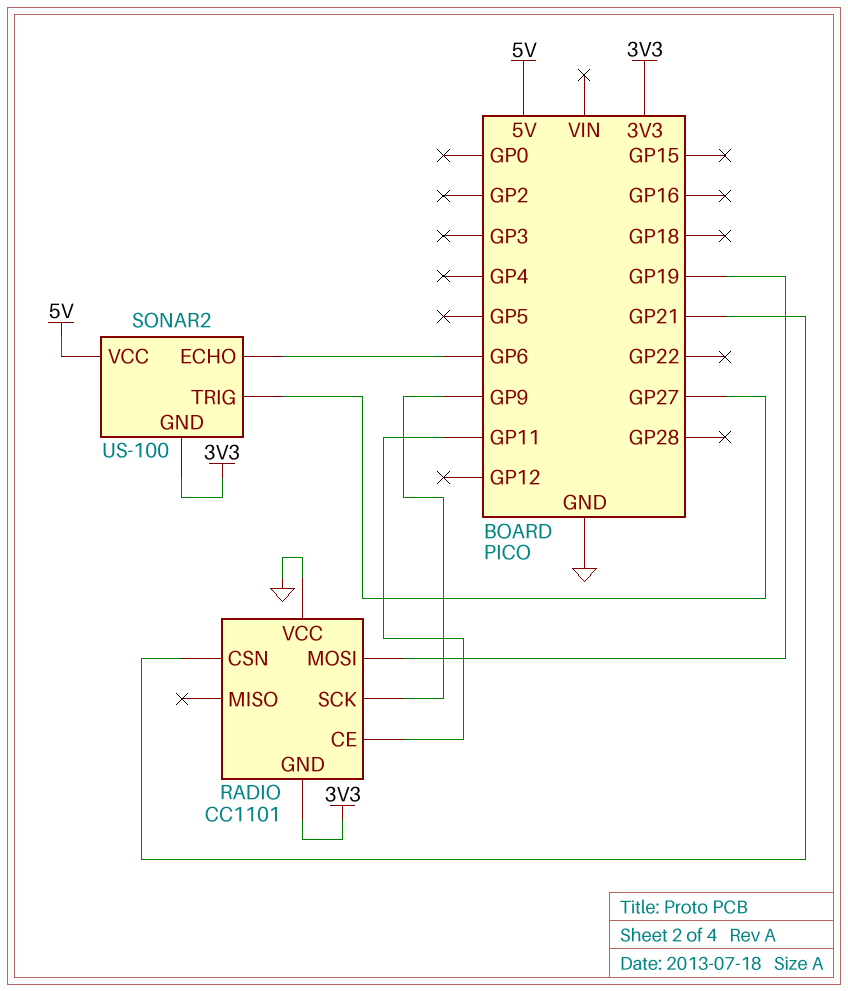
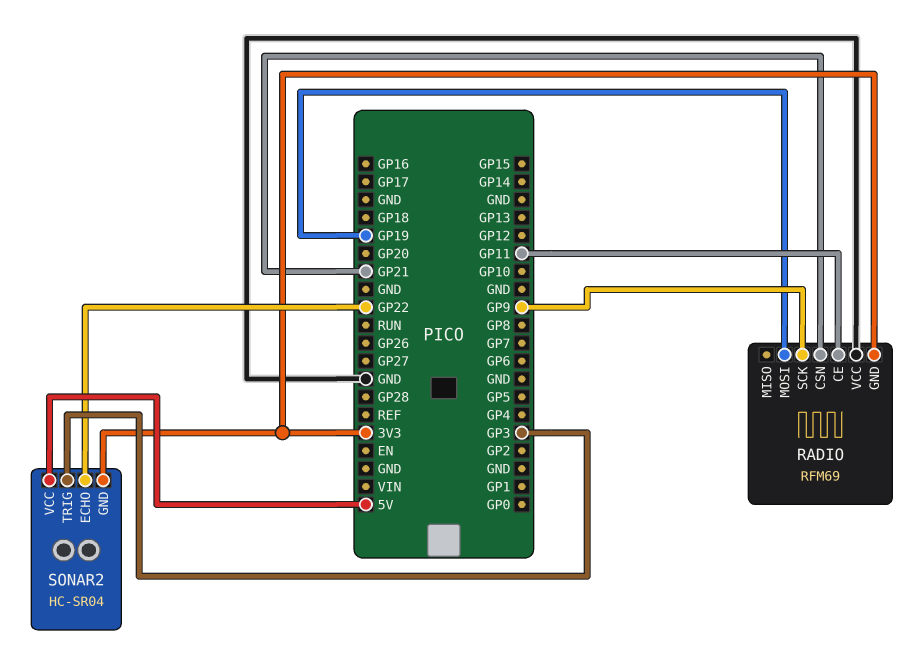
RADIO: CC1101 -> RFM69
SONAR2: US-100 -> HC-SR04
SONAR2 pin ECHO: GP6 -> GP22
SONAR2 pin TRIG: GP27 -> GP3

